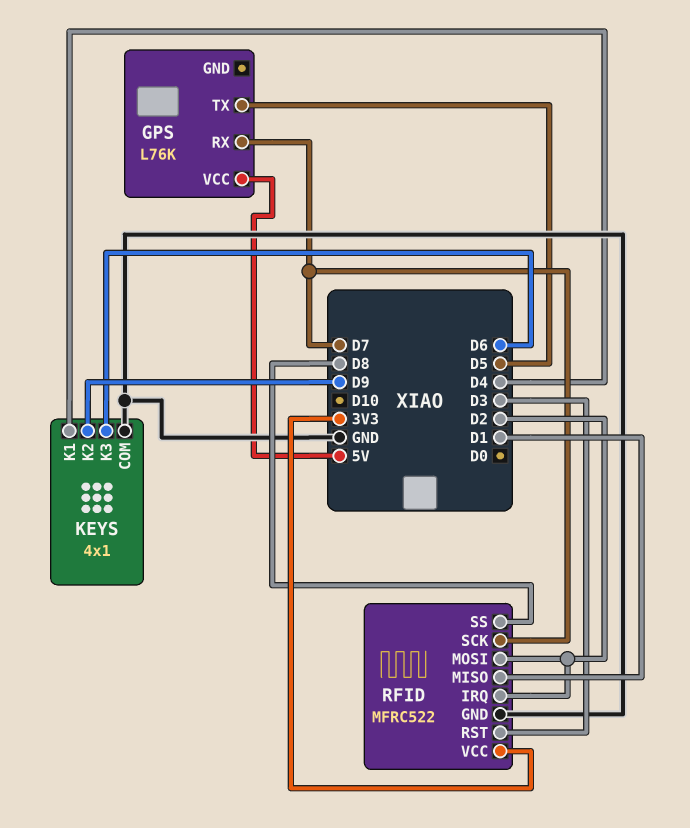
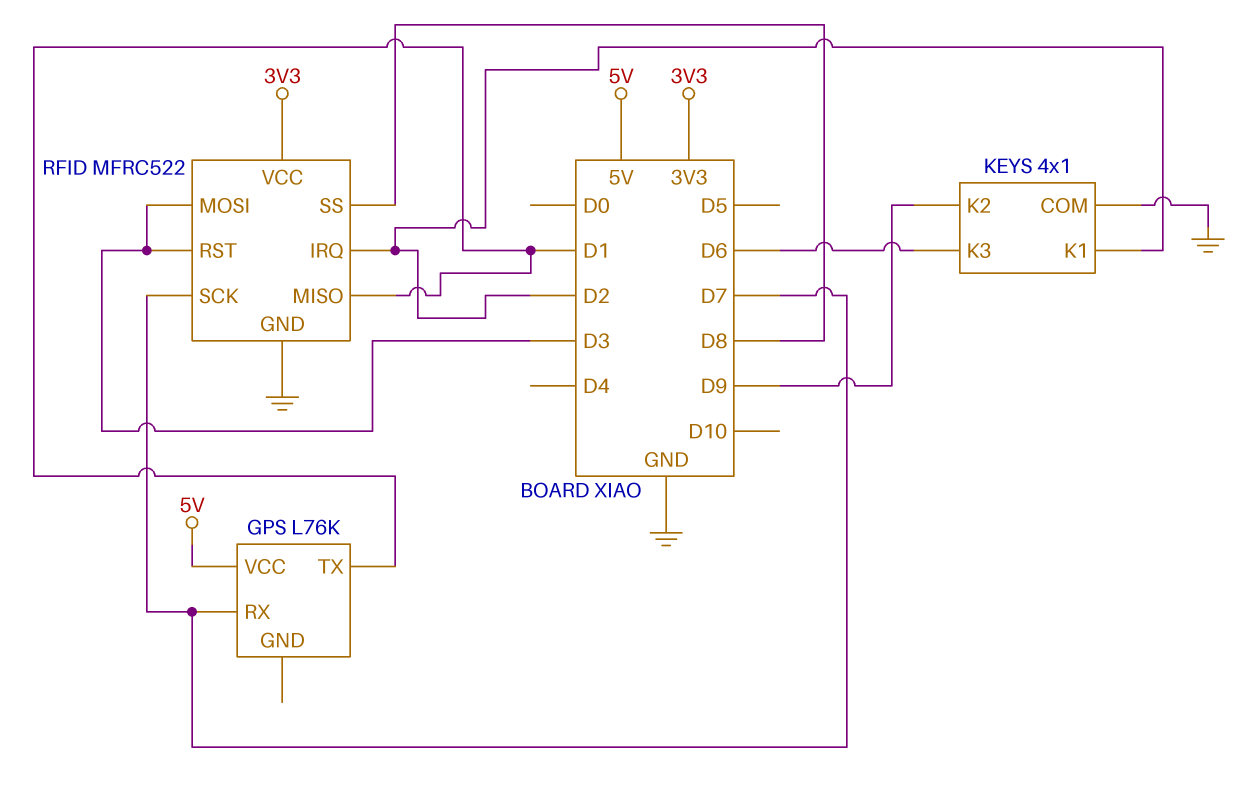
GPS pin TX: D5 -> D1
KEYS pin K1: D4 -> D2
RFID pin MOSI: D2 -> D3

